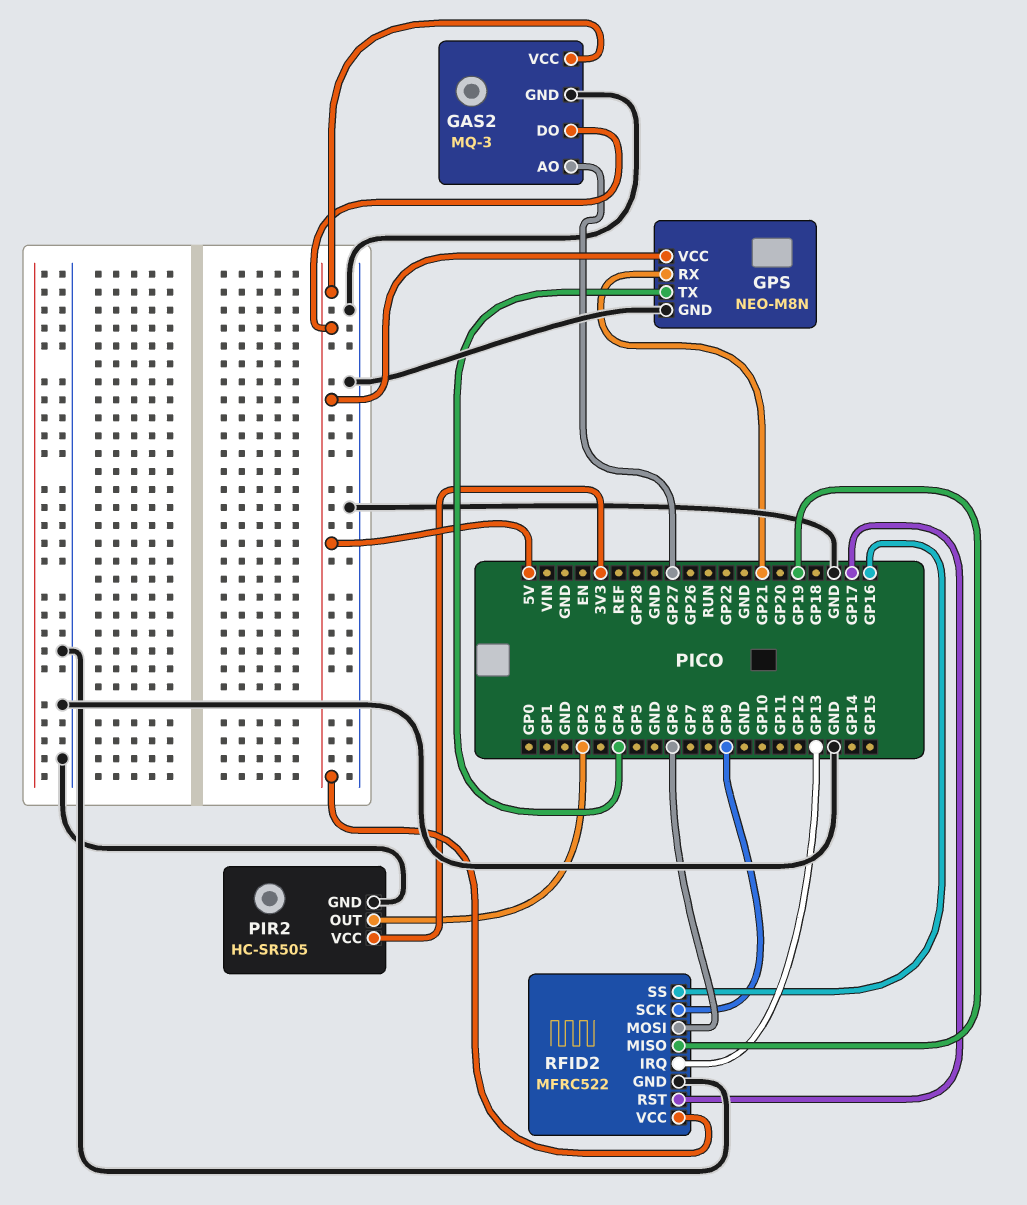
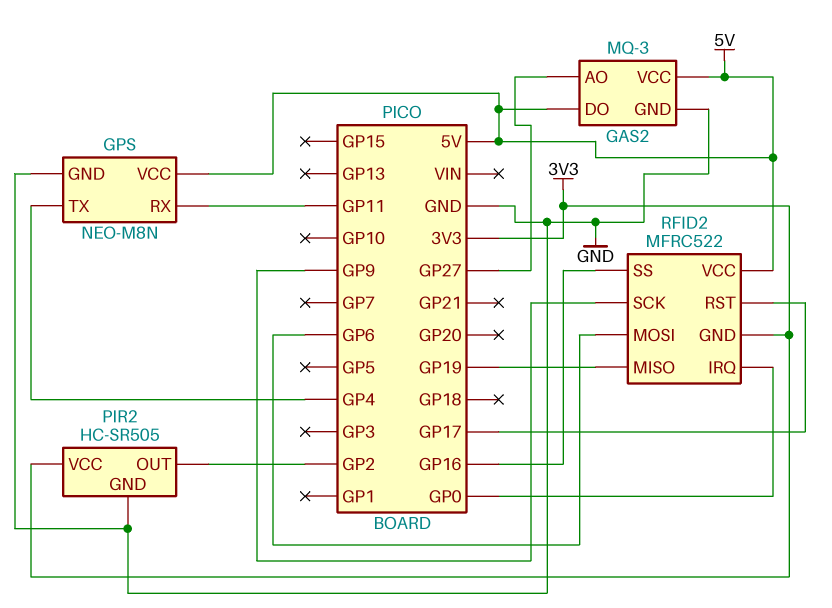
GPS pin RX: GP21 -> GP11
RFID2 pin GND: GND -> 3V3
RFID2 pin IRQ: GP13 -> GP0

